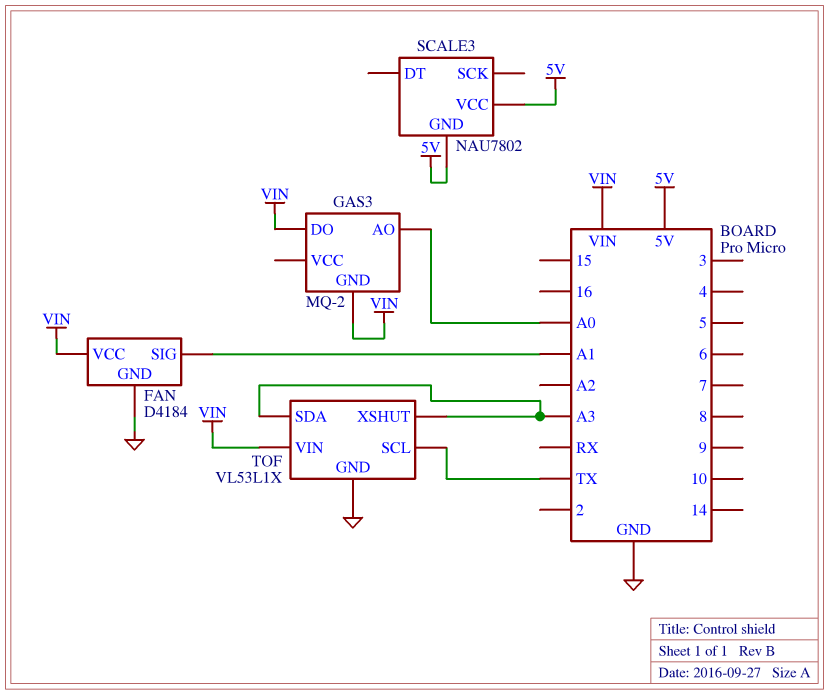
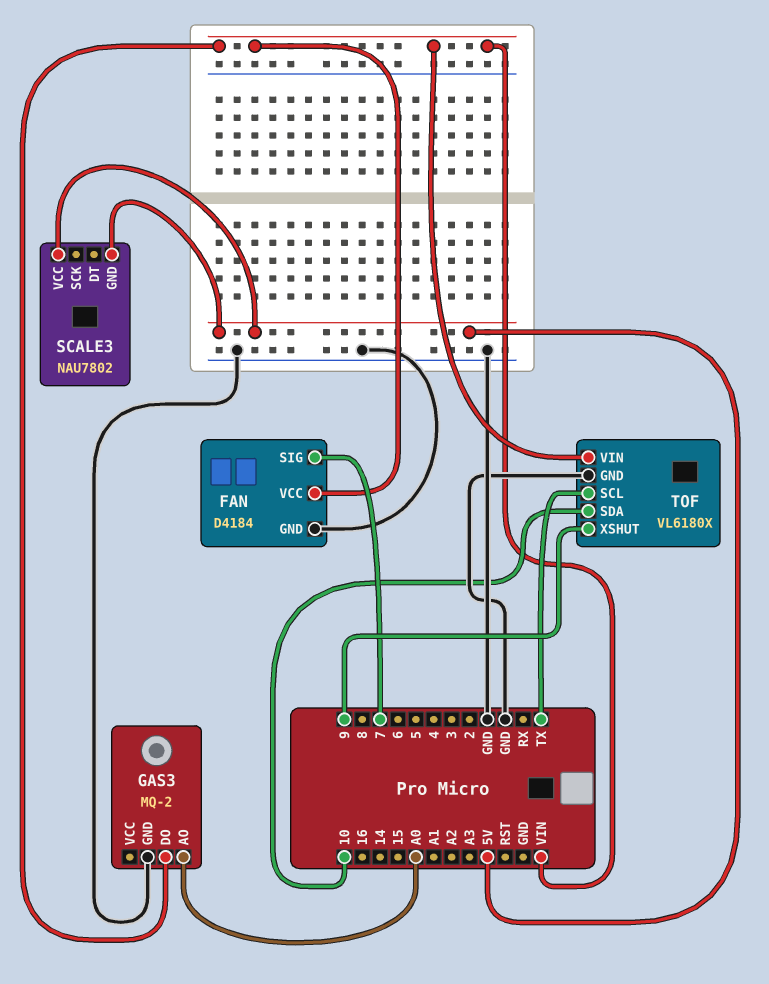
FAN pin SIG: A1 -> 7
GAS3 pin GND: VIN -> GND
TOF: VL53L1X -> VL6180X
TOF pin SDA: A3 -> 10
TOF pin XSHUT: A3 -> 9

